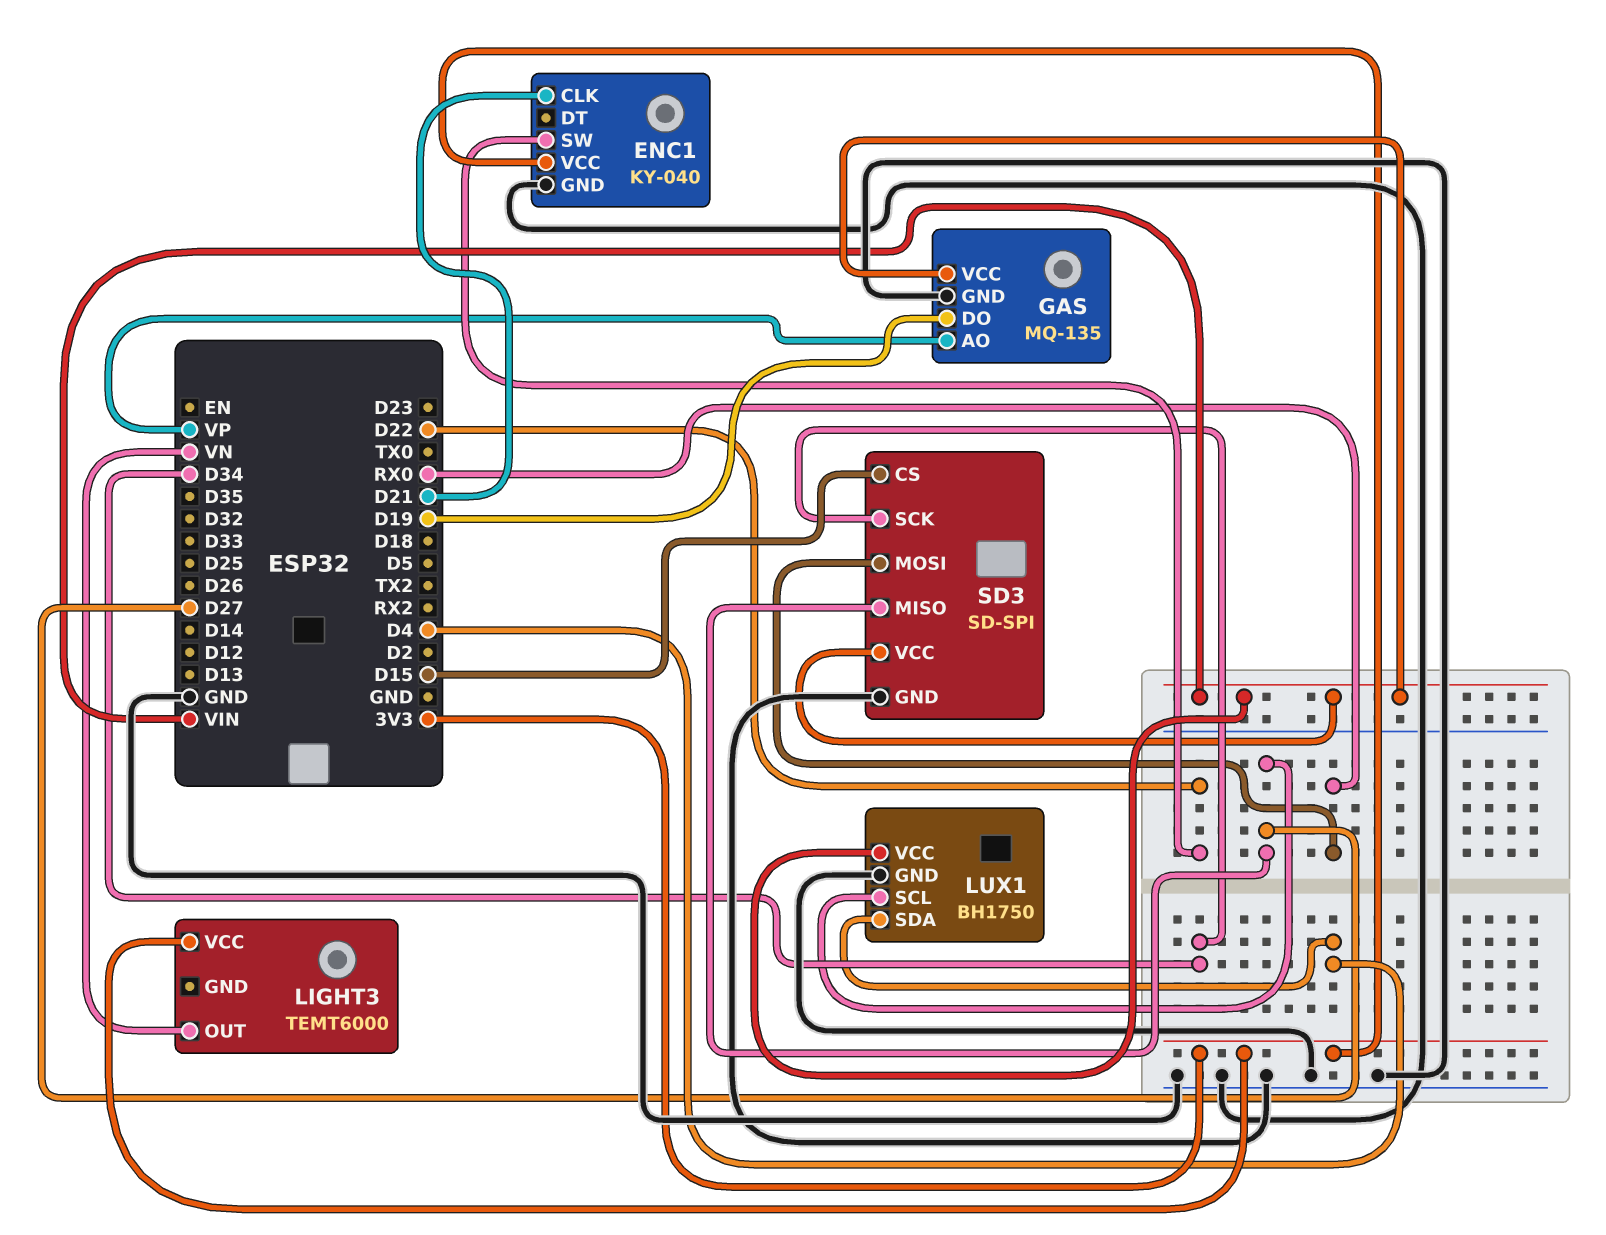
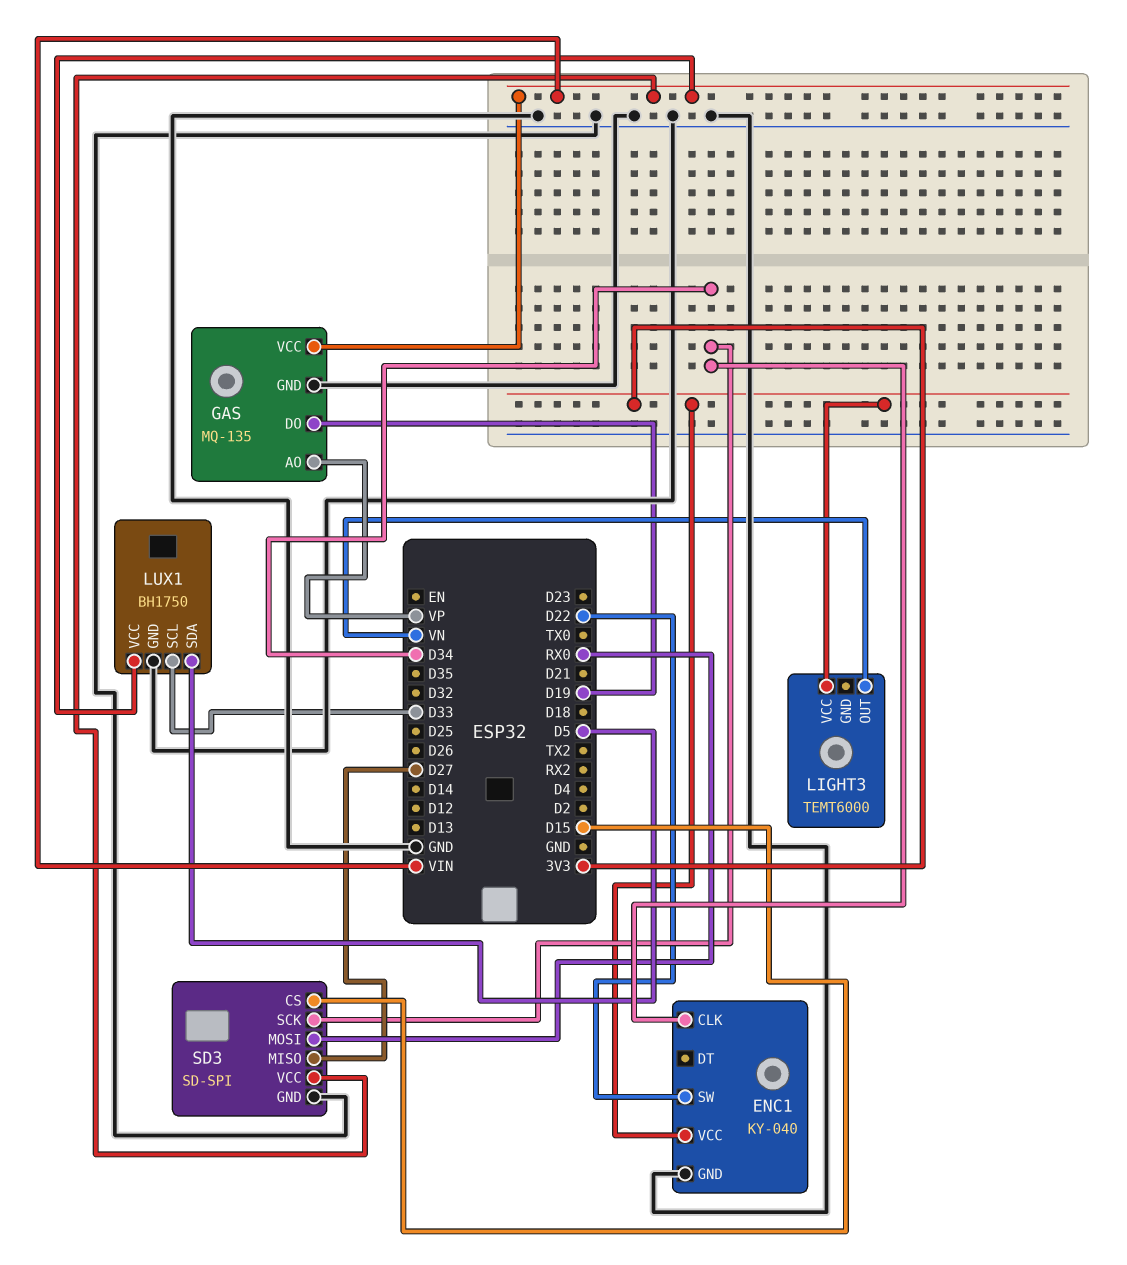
ENC1 pin CLK: D21 -> D34
LUX1 pin SCL: D27 -> D33
LUX1 pin SDA: D4 -> D5

